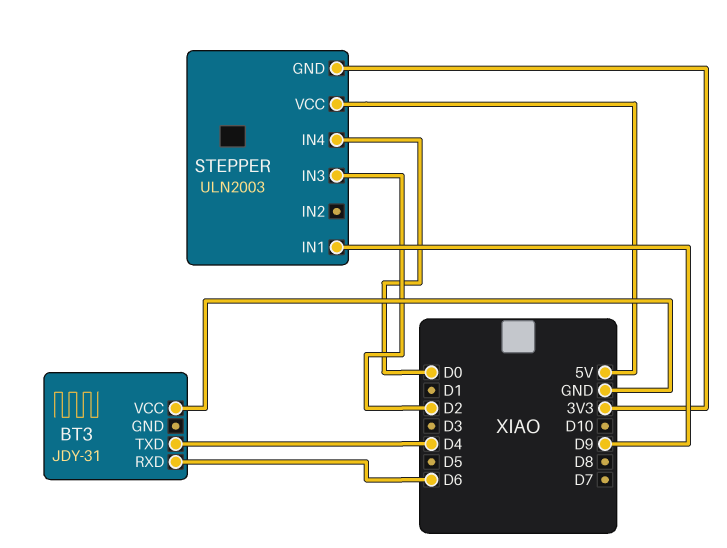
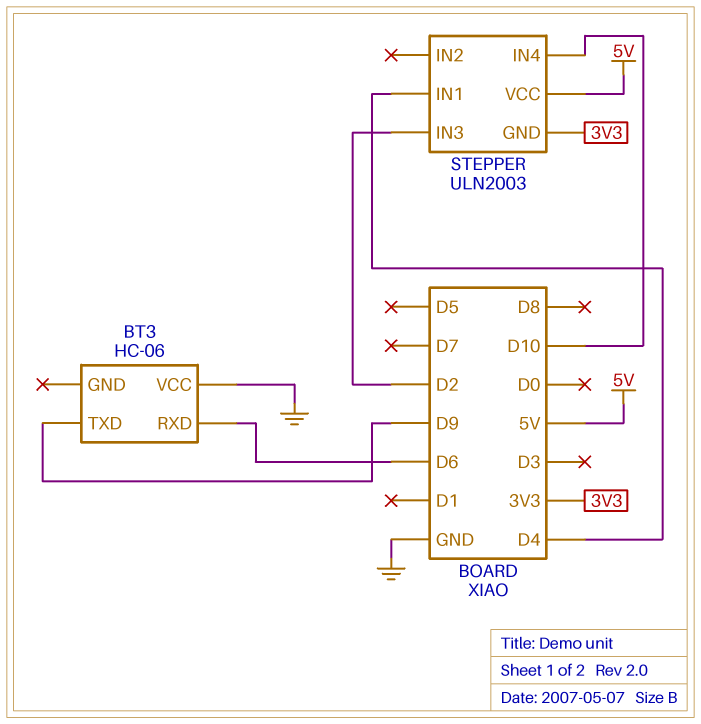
BT3: JDY-31 -> HC-06
BT3 pin TXD: D4 -> D9
STEPPER pin IN1: D9 -> D4
STEPPER pin IN4: D0 -> D10

